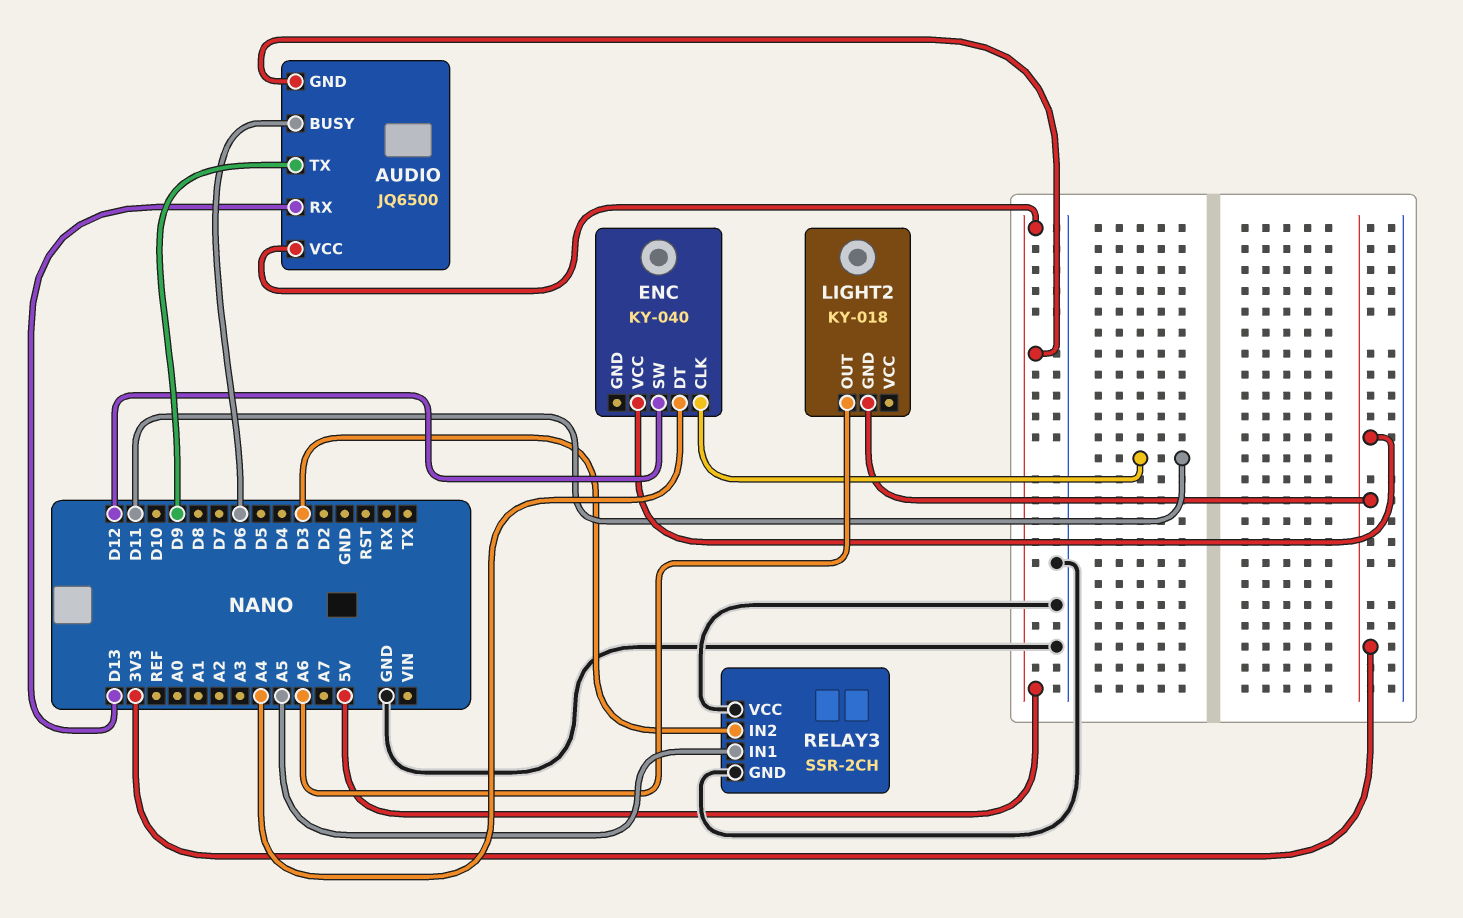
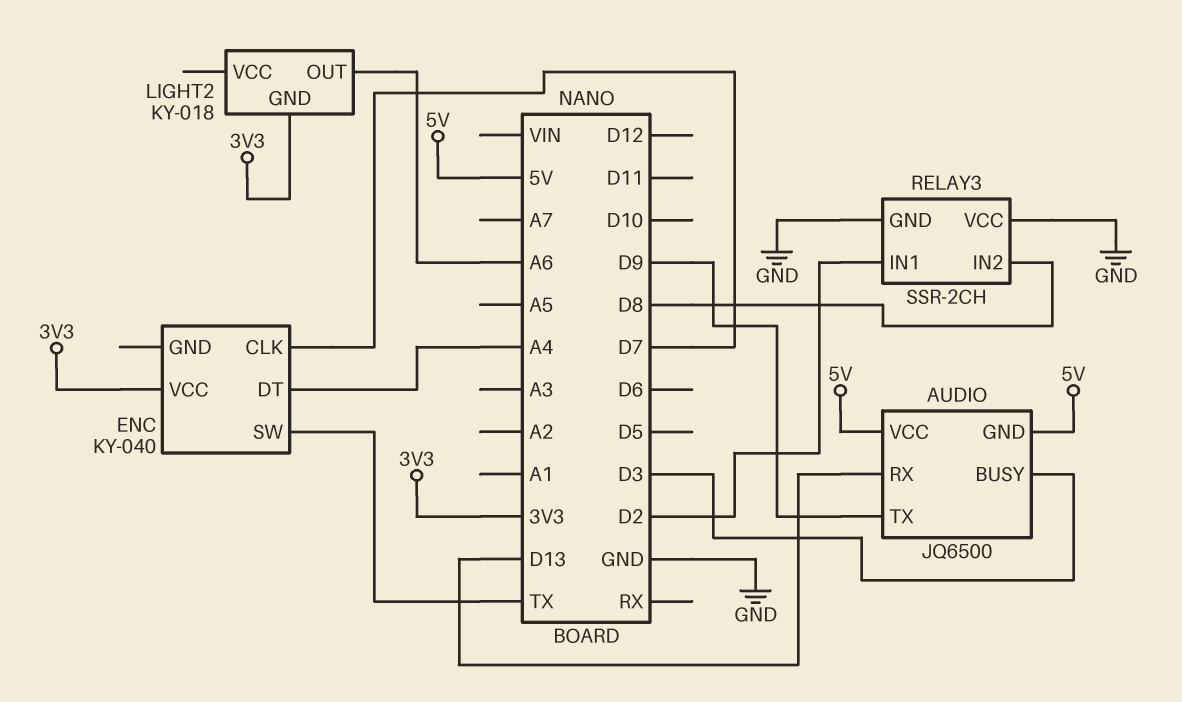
AUDIO pin BUSY: D6 -> D3
ENC pin CLK: D11 -> D7
ENC pin SW: D12 -> TX
RELAY3 pin IN1: A5 -> D2
RELAY3 pin IN2: D3 -> D8

